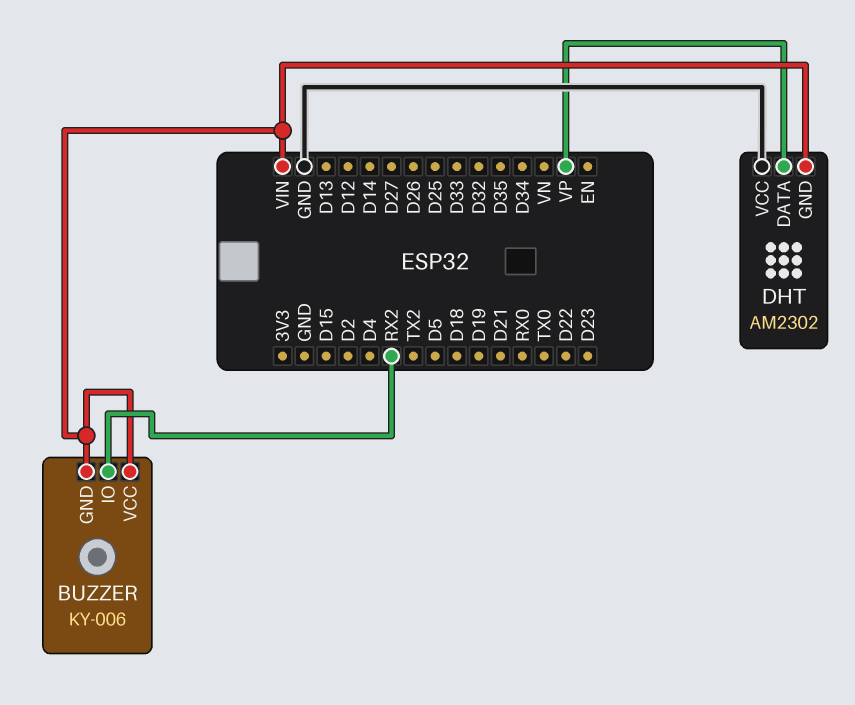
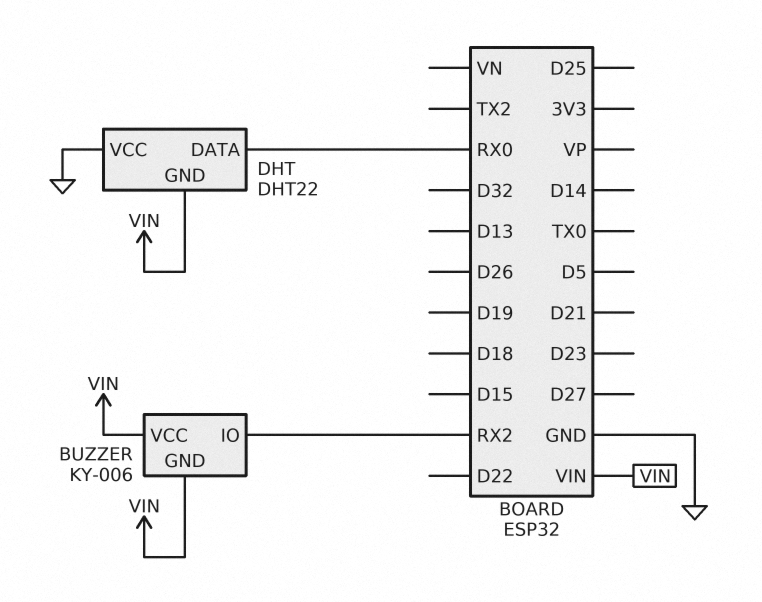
DHT: AM2302 -> DHT22
DHT pin DATA: VP -> RX0

